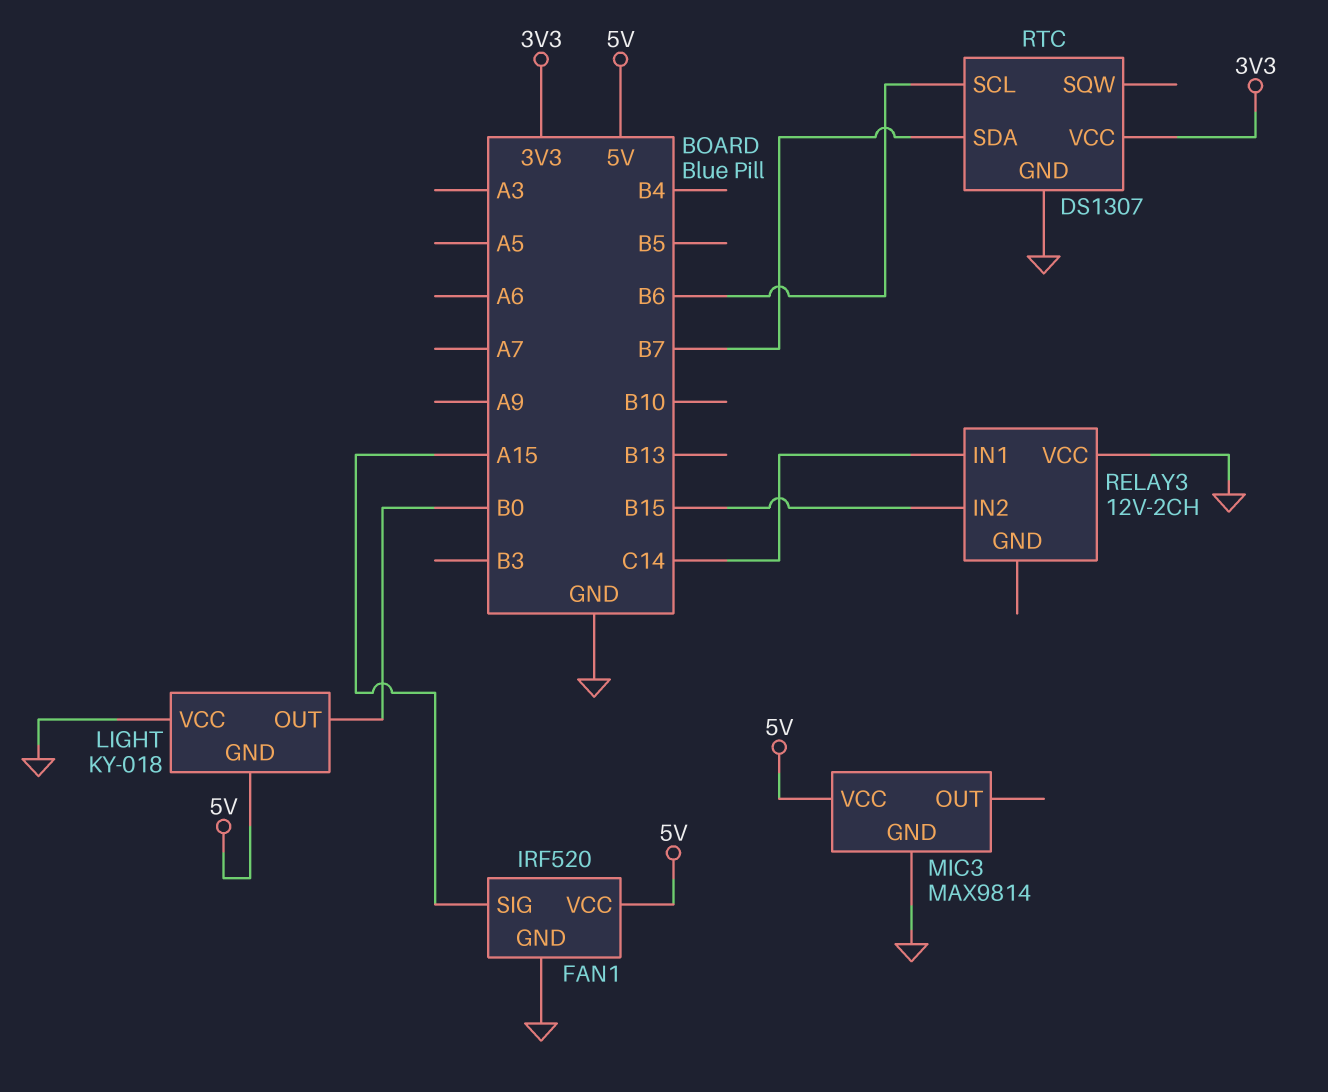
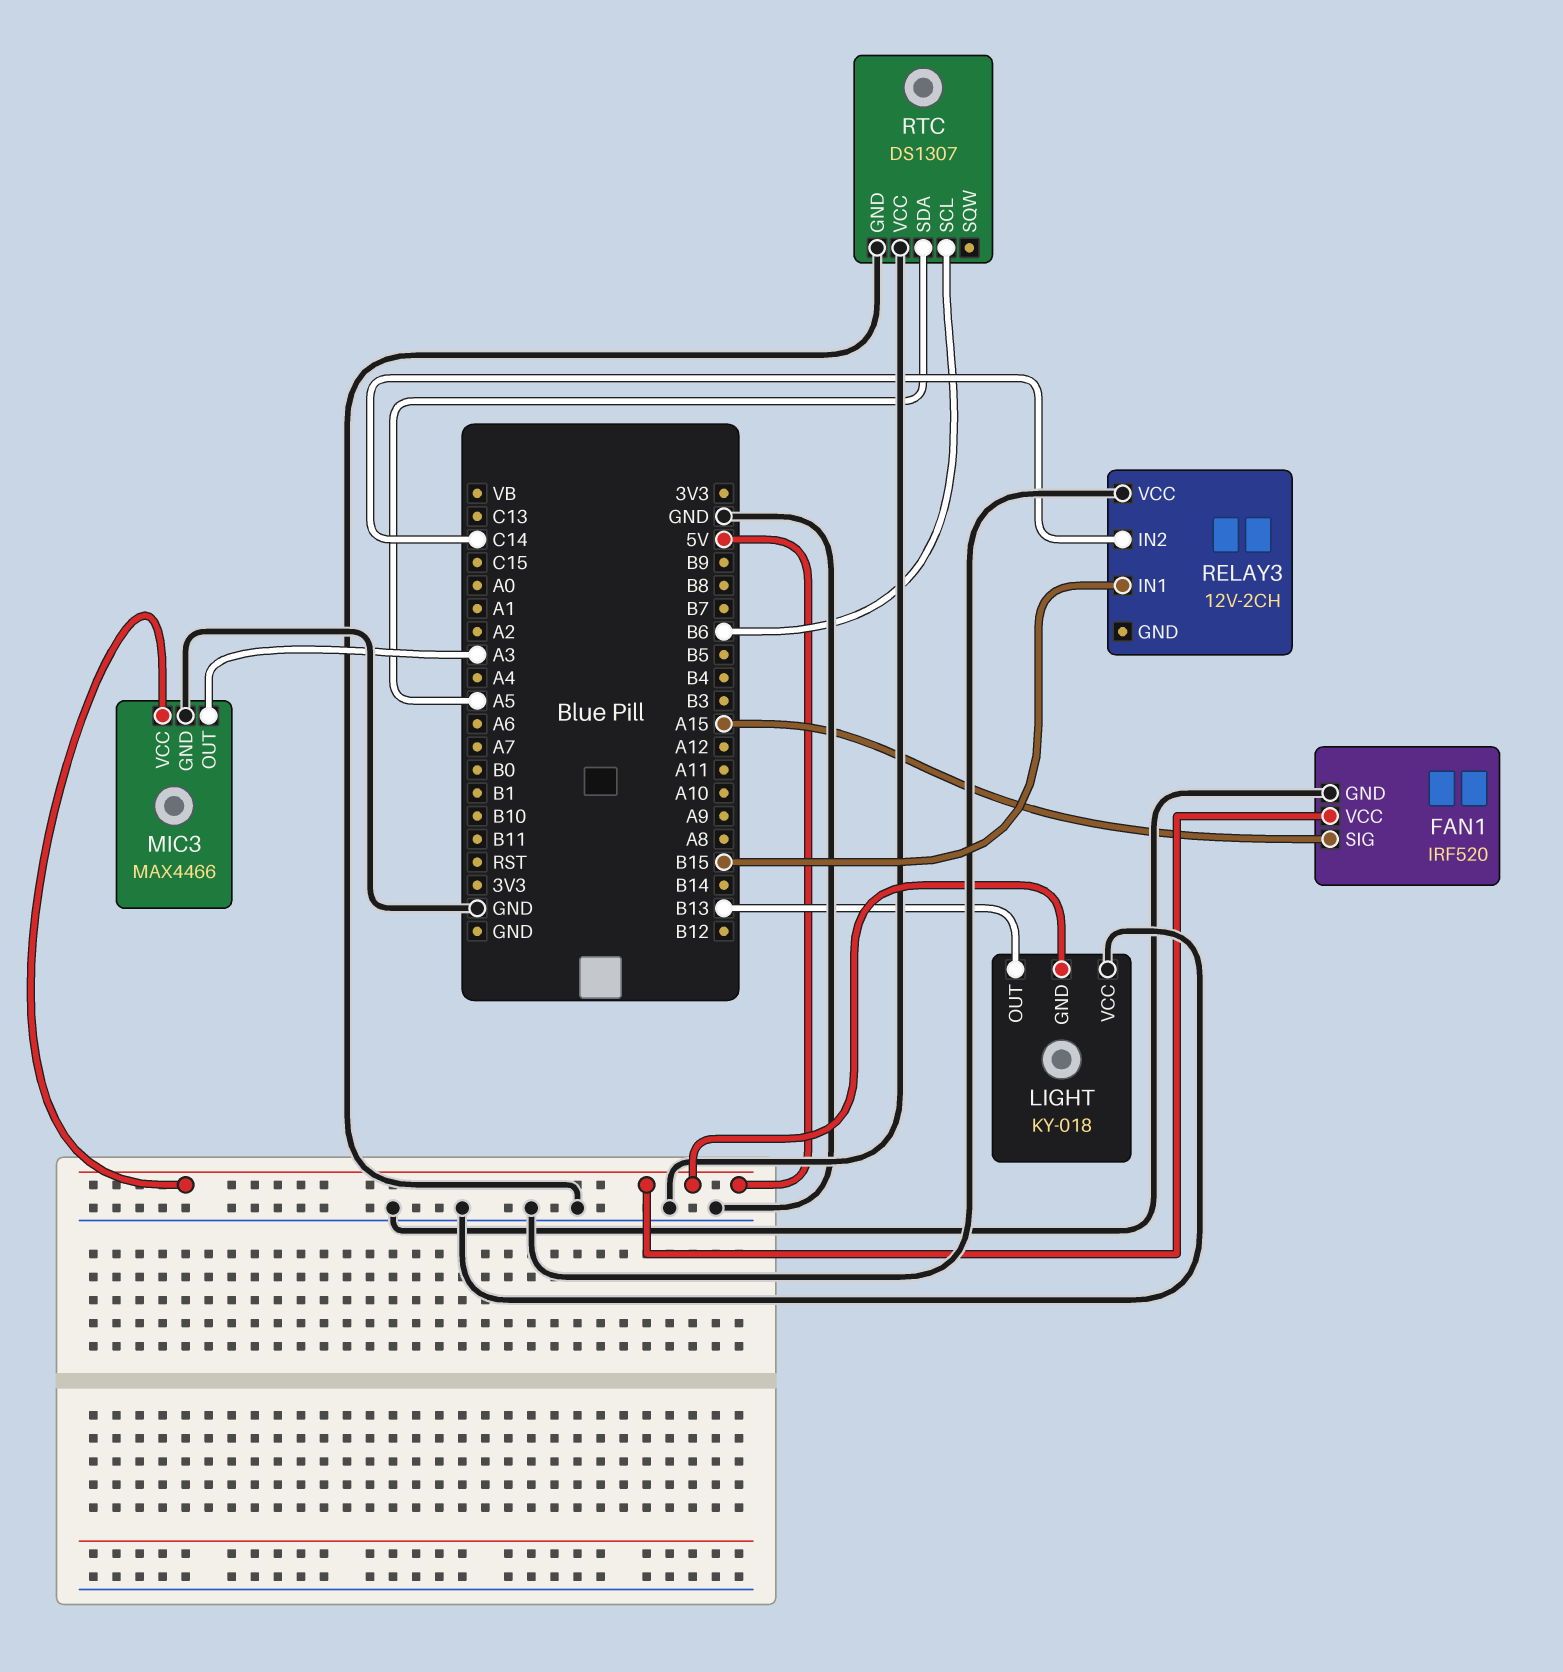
LIGHT pin OUT: B0 -> B13
MIC3: MAX9814 -> MAX4466
MIC3 pin OUT: none -> A3
RELAY3 pin IN1: C14 -> B15
RELAY3 pin IN2: B15 -> C14
RTC pin SDA: B7 -> A5
RTC pin VCC: 3V3 -> GND

